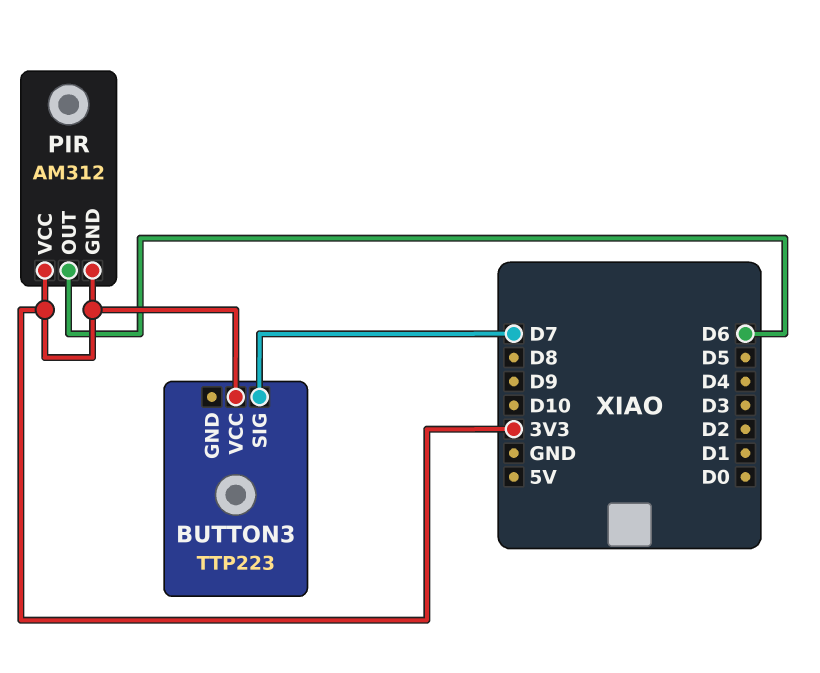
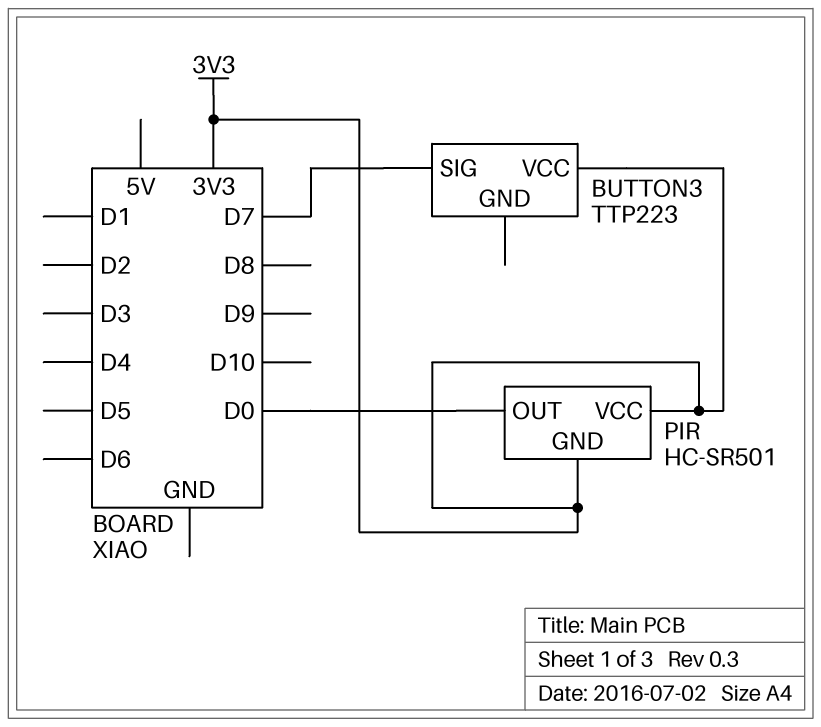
PIR: AM312 -> HC-SR501
PIR pin OUT: D6 -> D0

